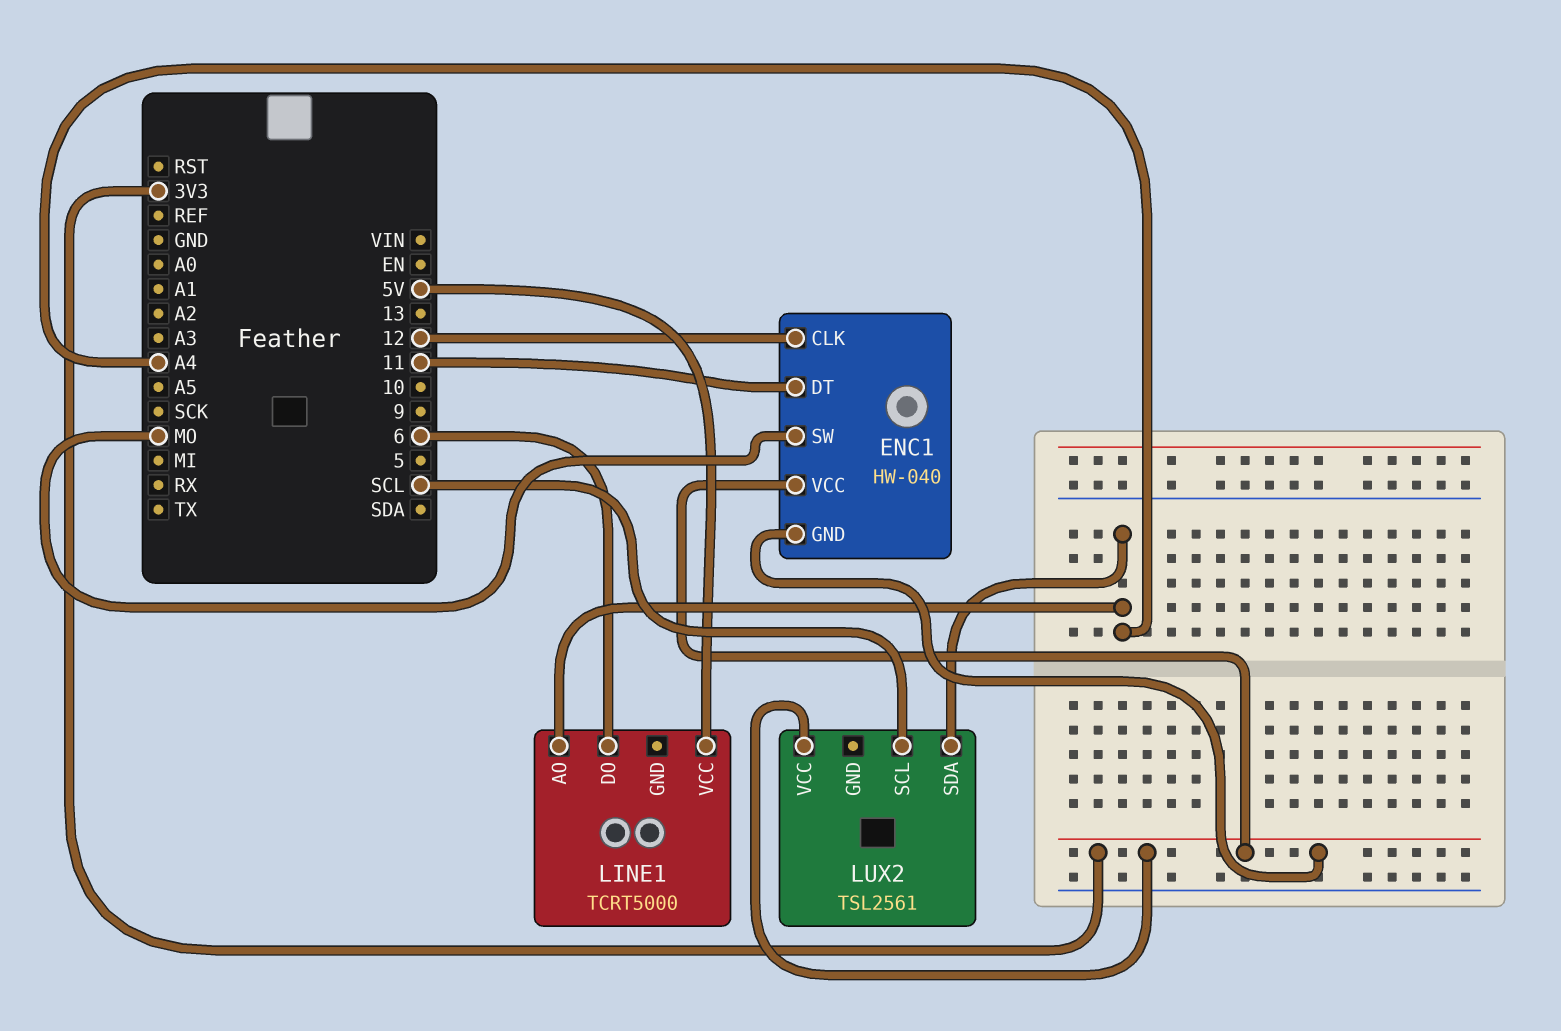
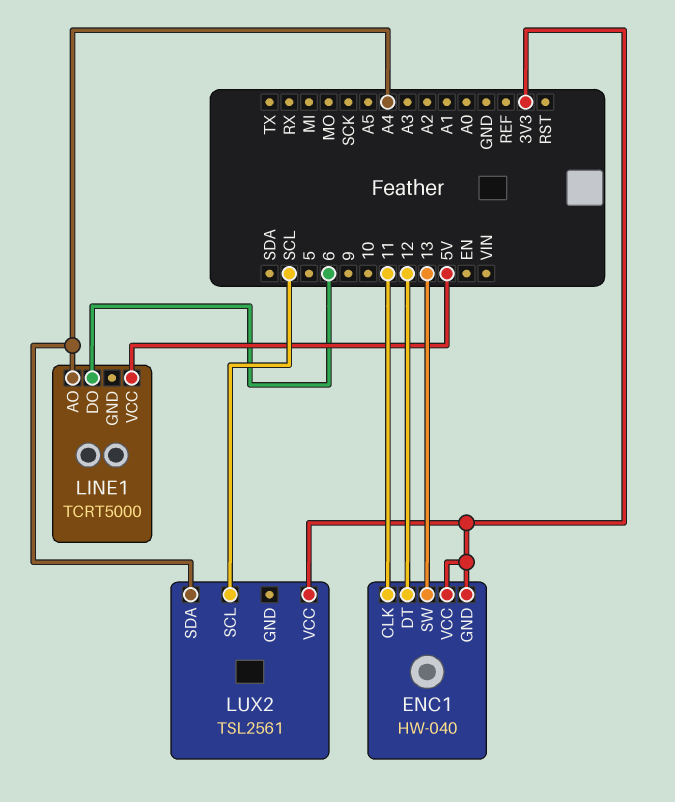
ENC1 pin CLK: 12 -> 11
ENC1 pin DT: 11 -> 12
ENC1 pin SW: MO -> 13

